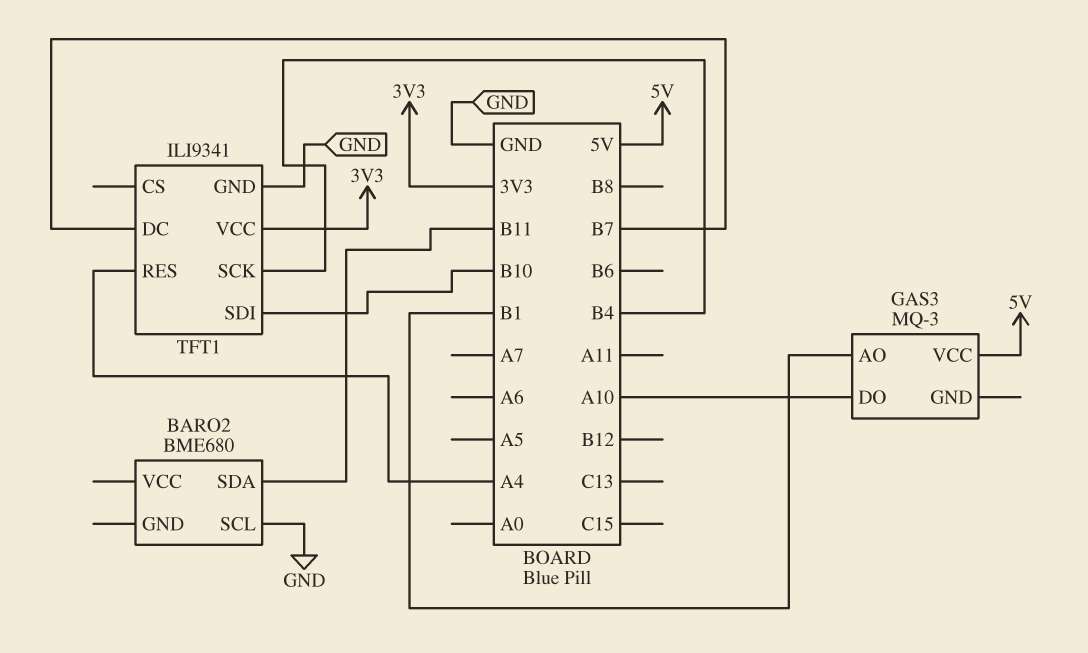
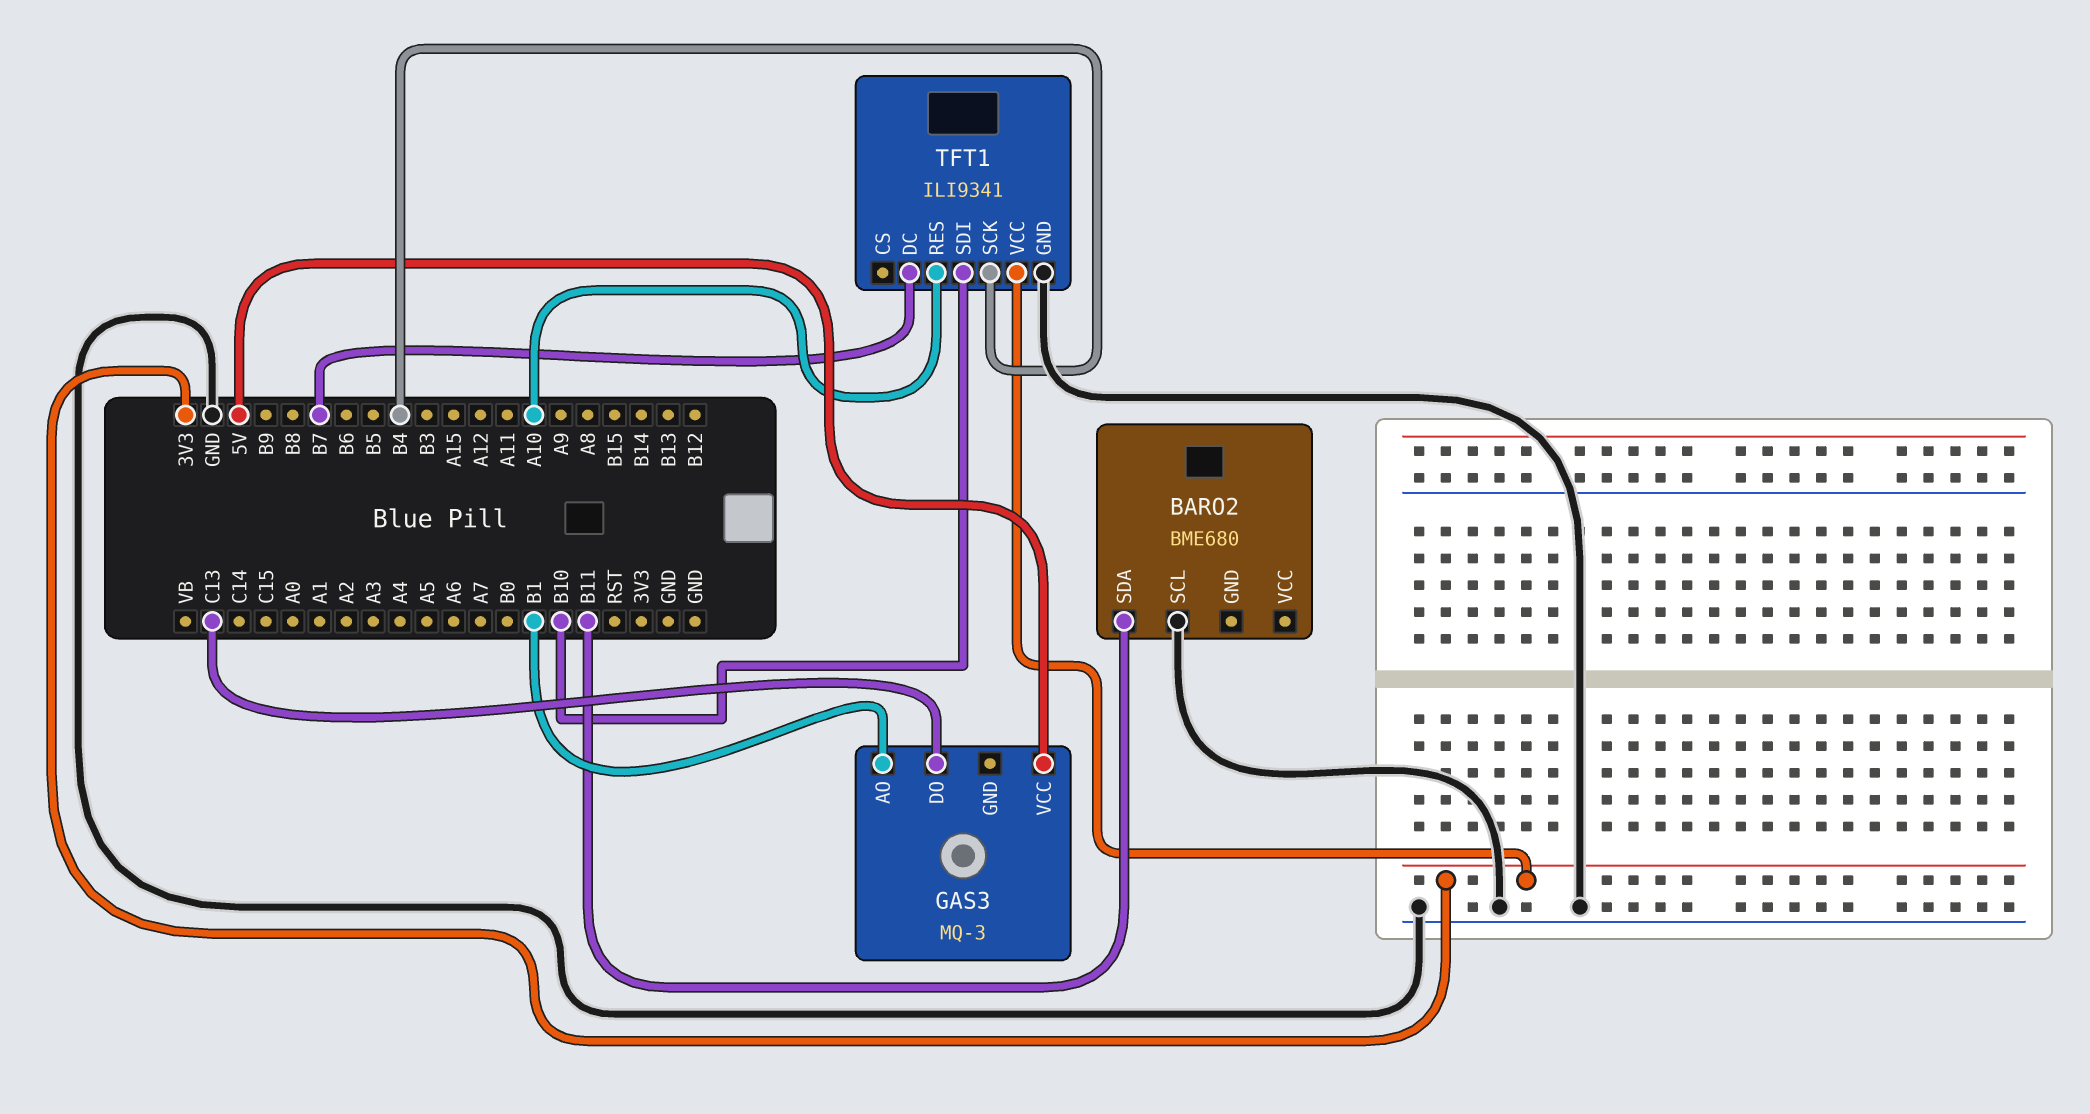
GAS3 pin DO: A10 -> C13
TFT1 pin RES: A4 -> A10

